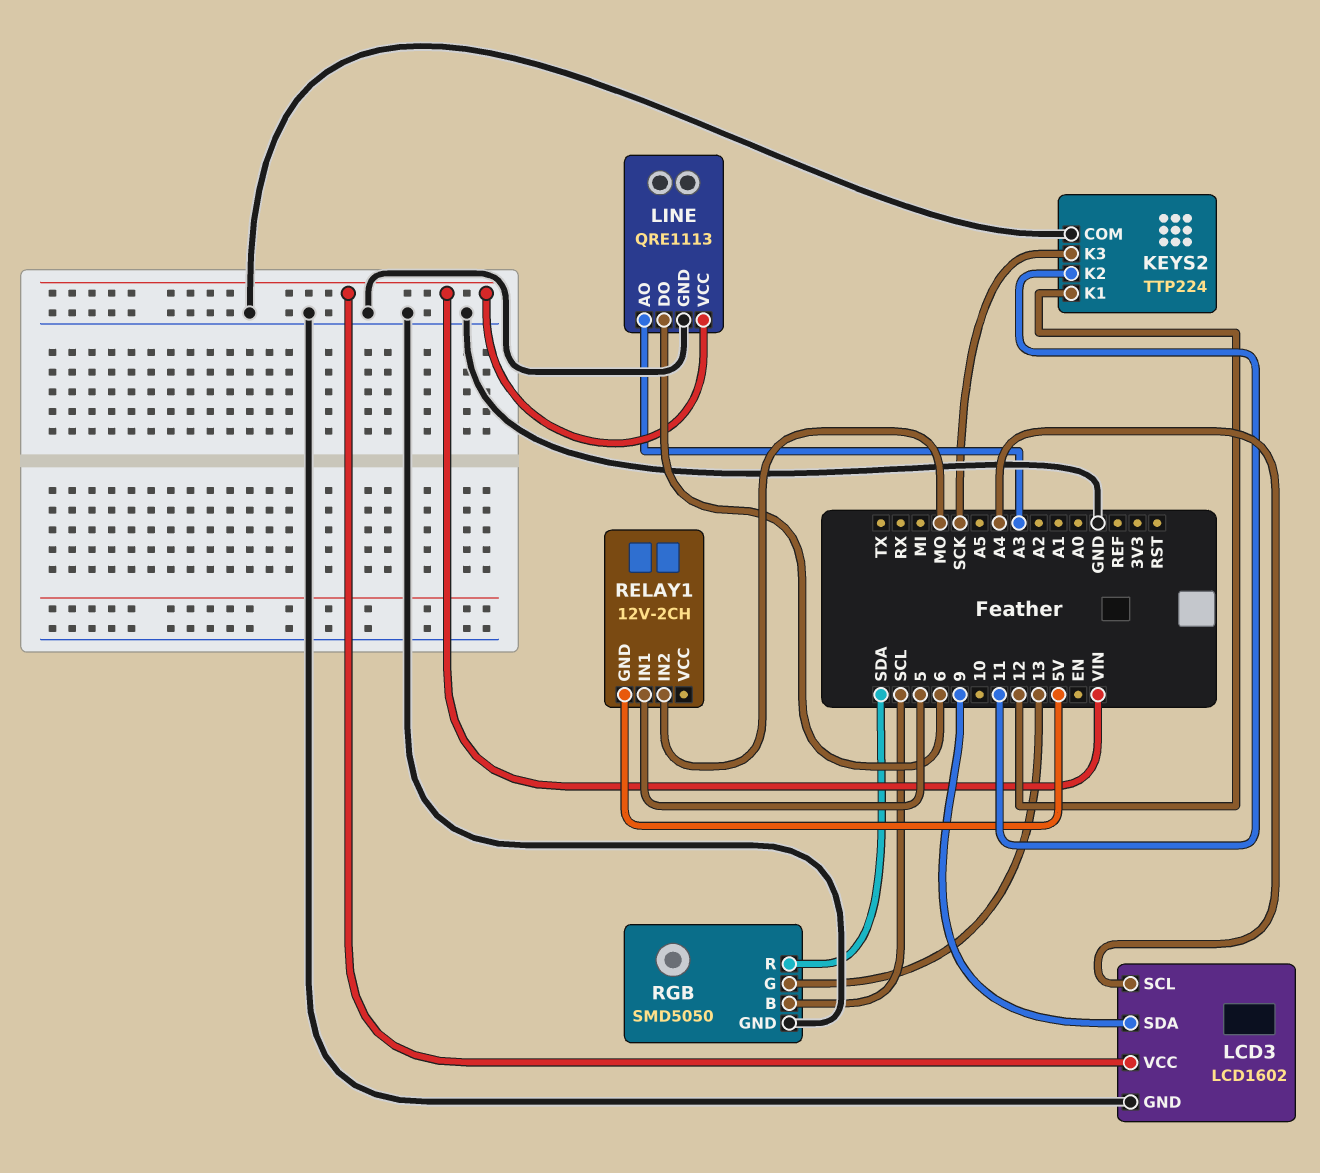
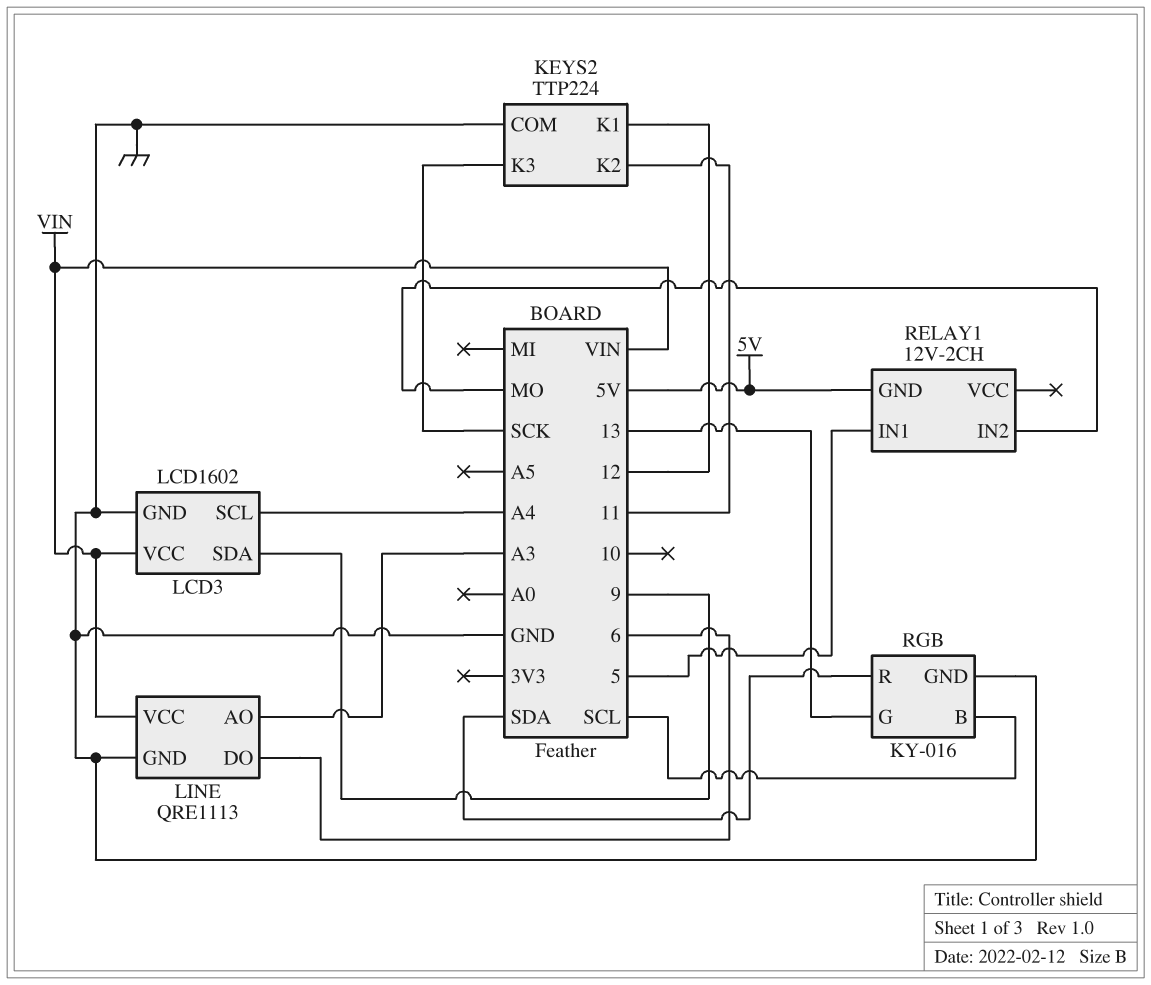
RGB: SMD5050 -> KY-016

